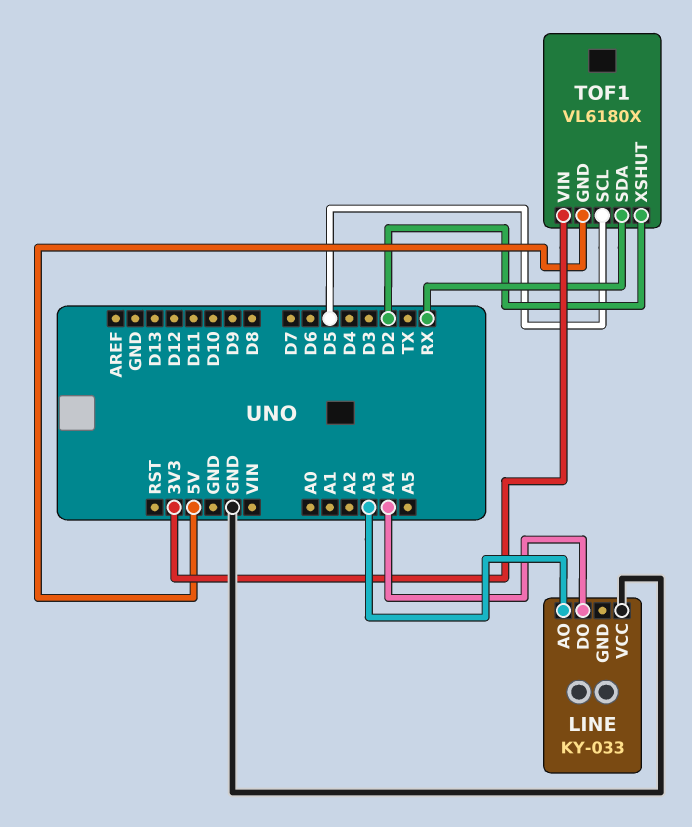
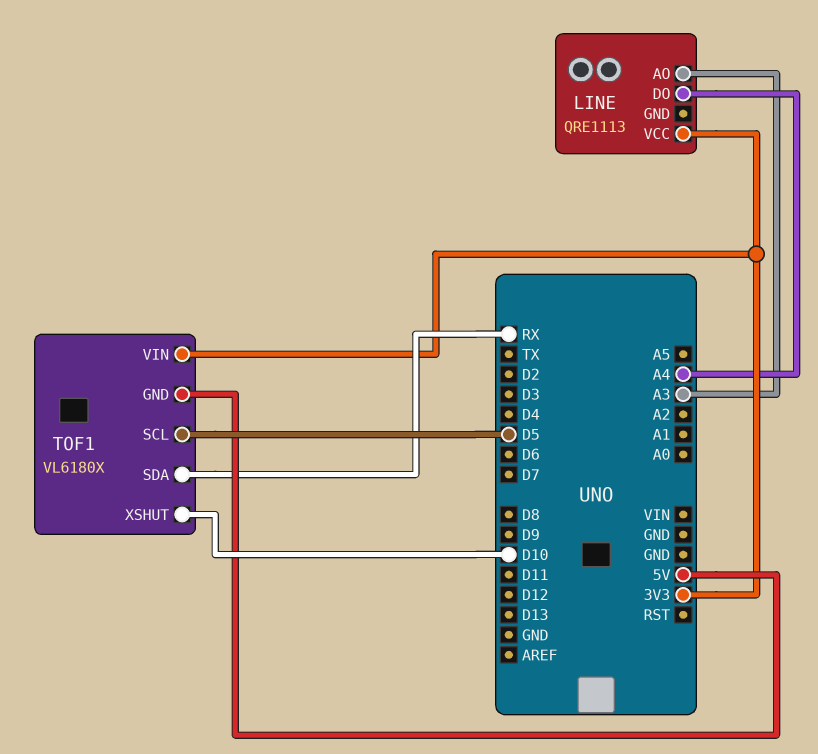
LINE: KY-033 -> QRE1113
LINE pin VCC: GND -> 3V3
TOF1 pin XSHUT: D2 -> D10

